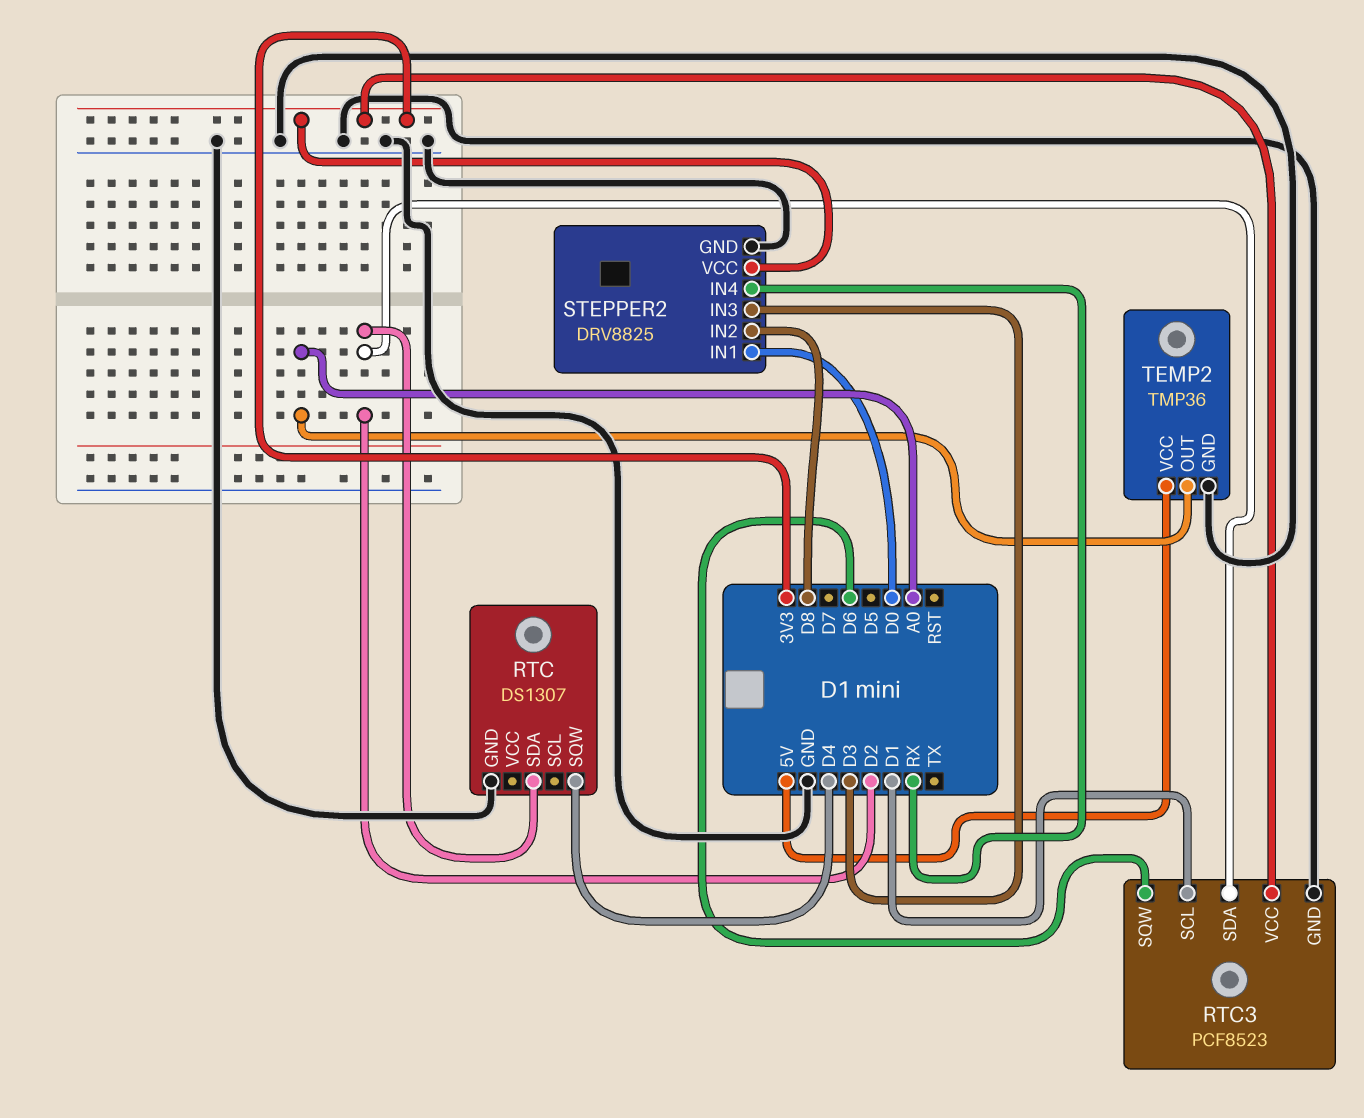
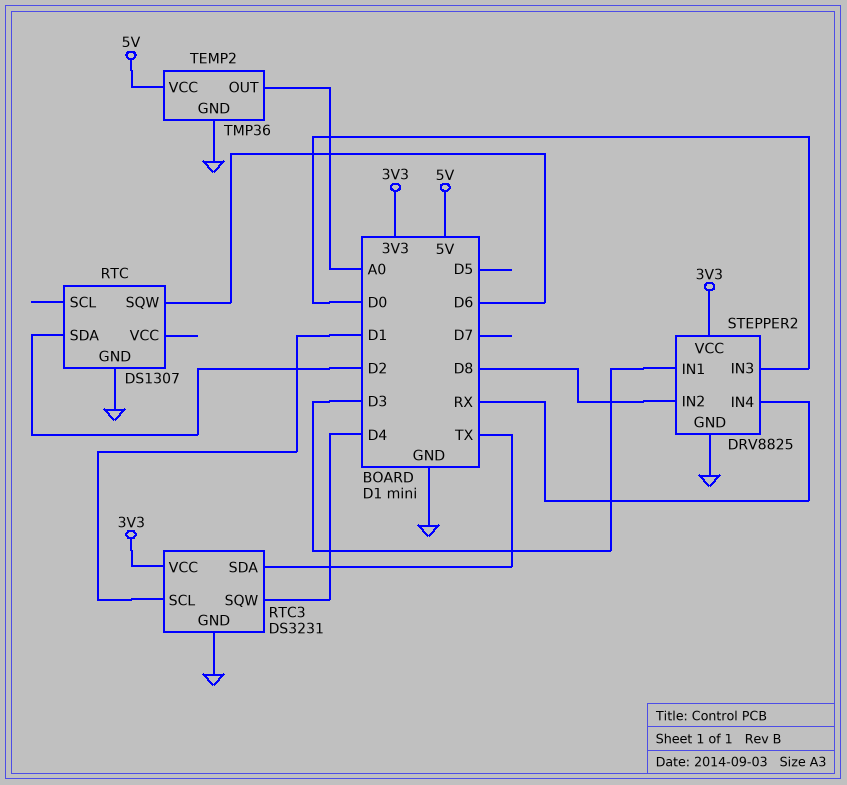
RTC pin SQW: D4 -> D6
RTC3: PCF8523 -> DS3231
RTC3 pin SDA: D2 -> TX
RTC3 pin SQW: D6 -> D4
STEPPER2 pin IN1: D0 -> D3
STEPPER2 pin IN3: D3 -> D0

